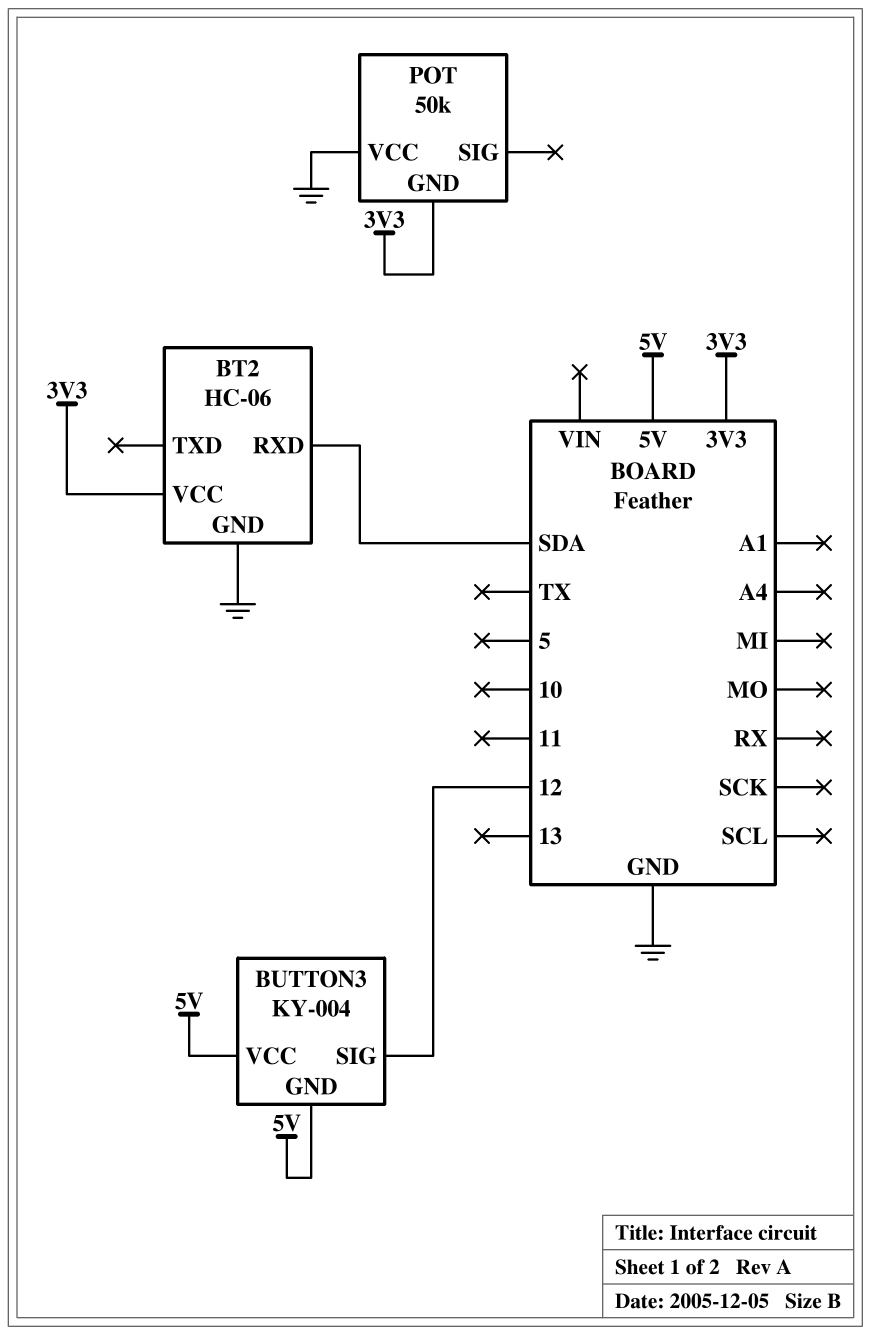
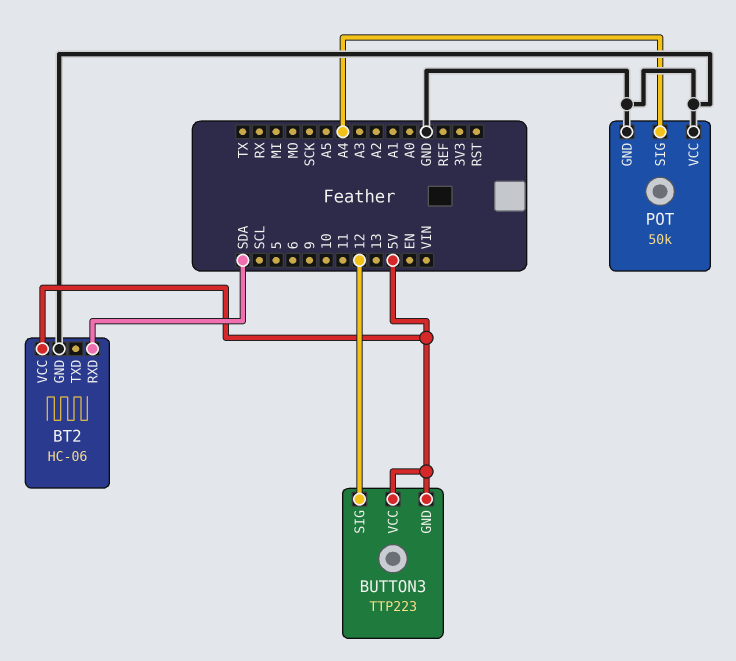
BT2 pin VCC: 3V3 -> 5V
BUTTON3: KY-004 -> TTP223
POT pin GND: 3V3 -> GND
POT pin SIG: none -> A4

